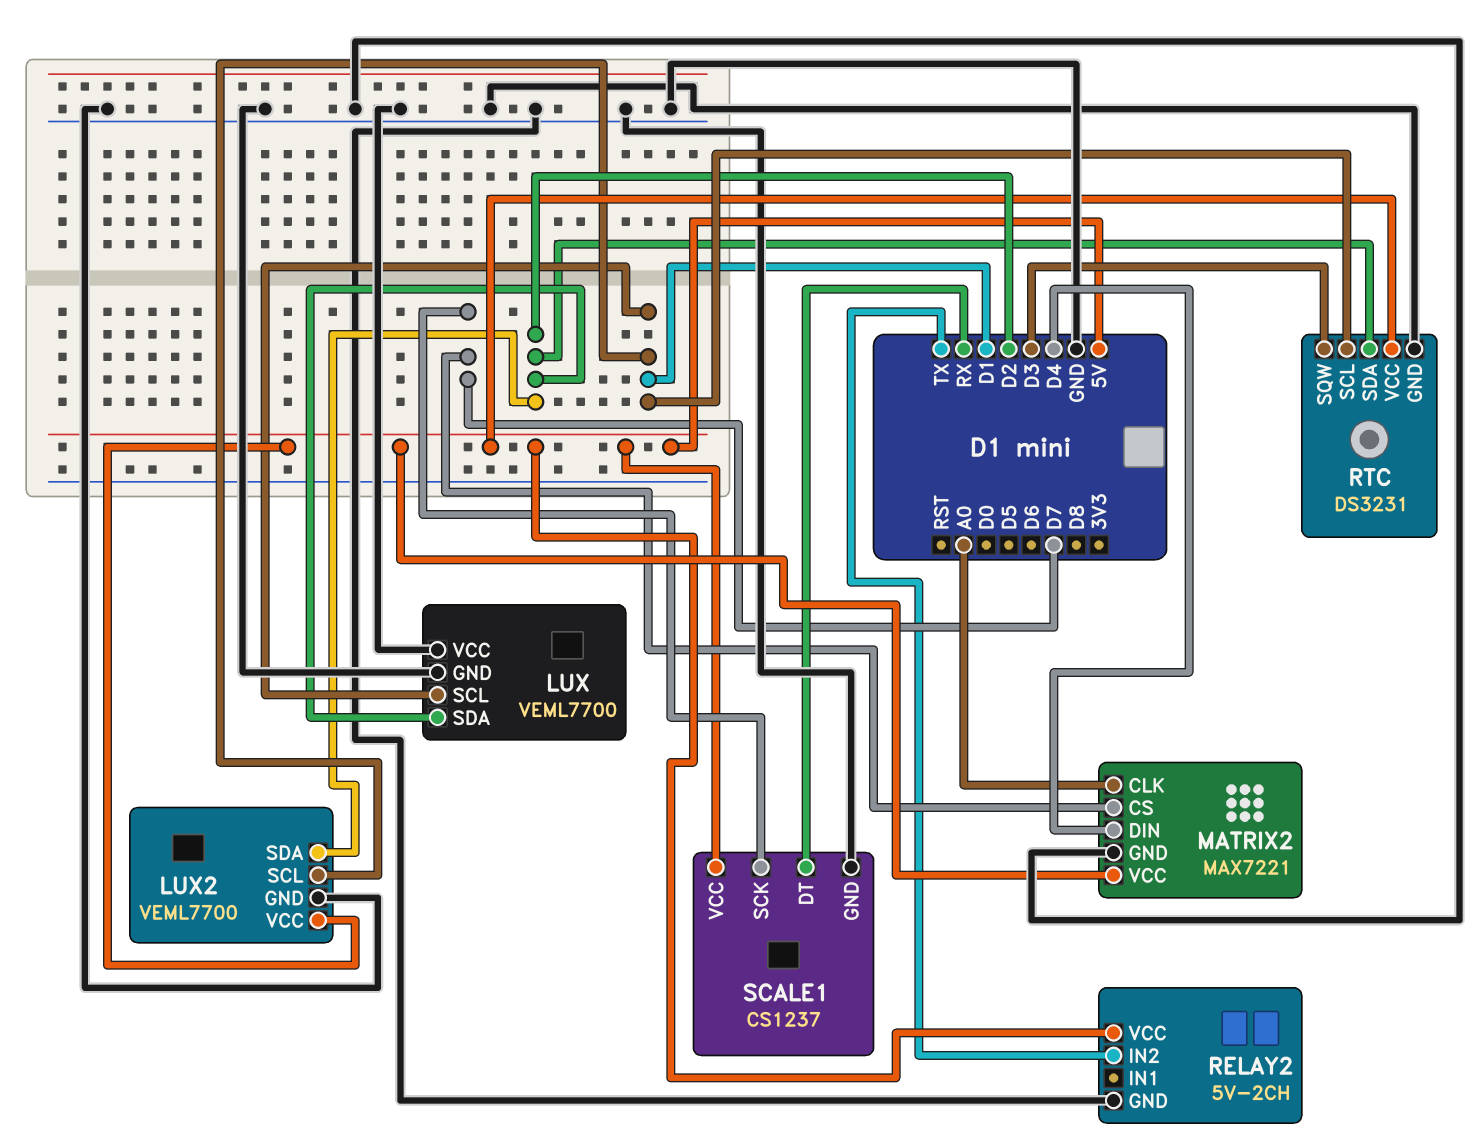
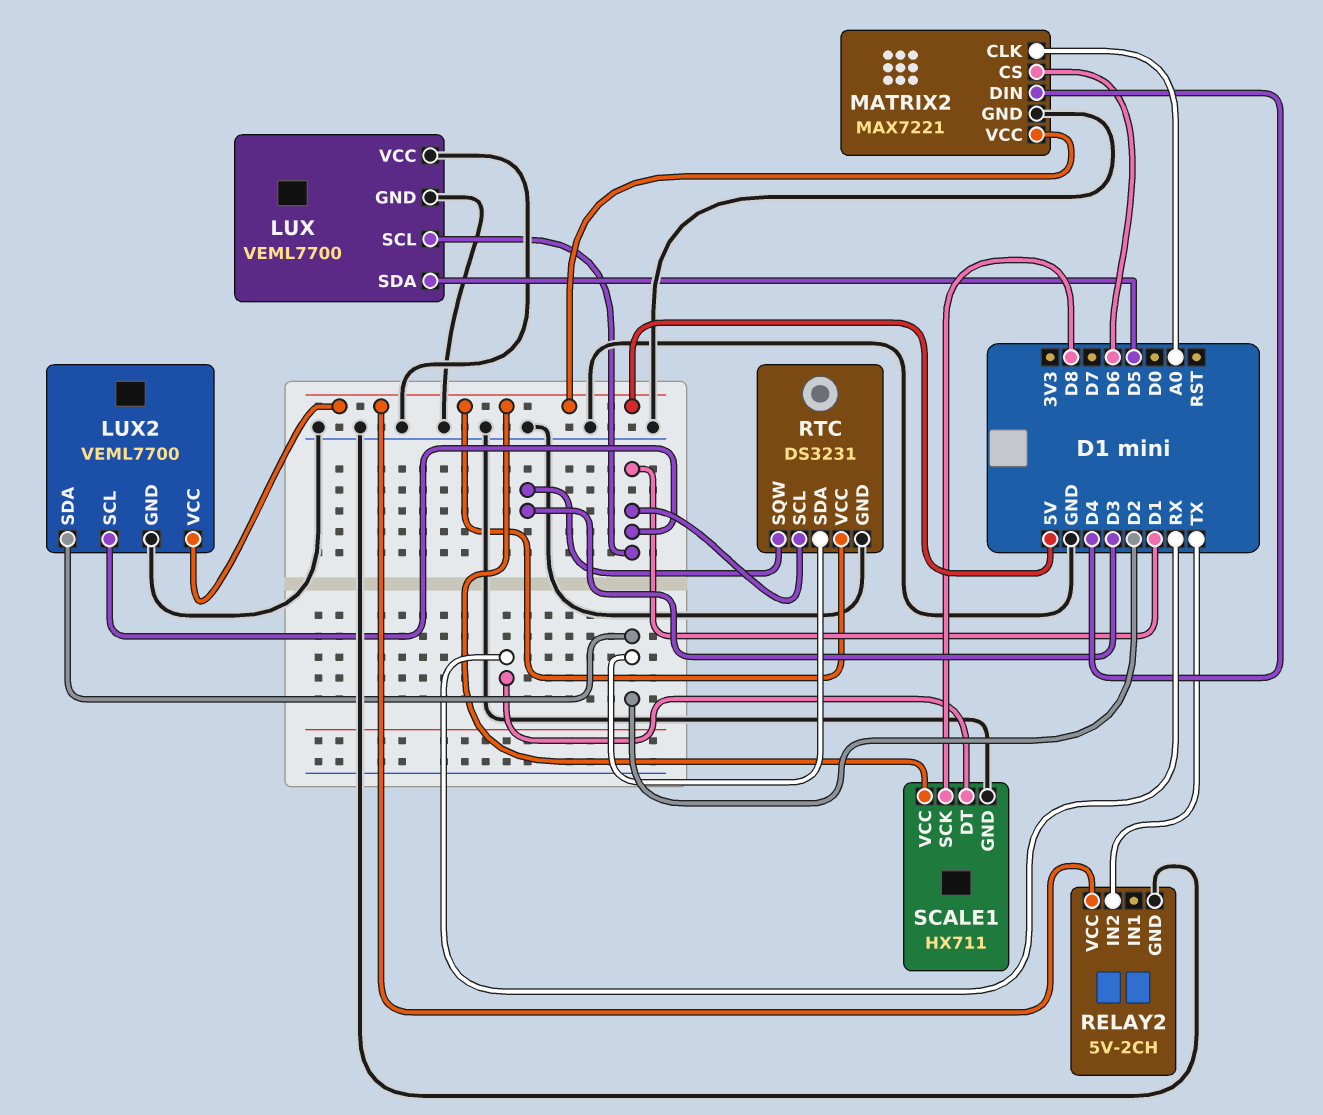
LUX pin SDA: D2 -> D5
MATRIX2 pin CS: D7 -> D6
SCALE1: CS1237 -> HX711
SCALE1 pin SCK: D7 -> D8

